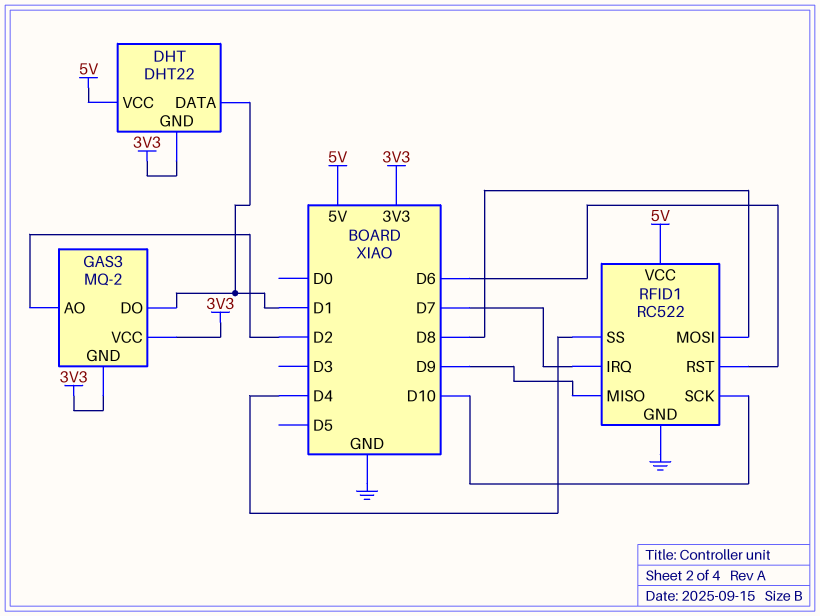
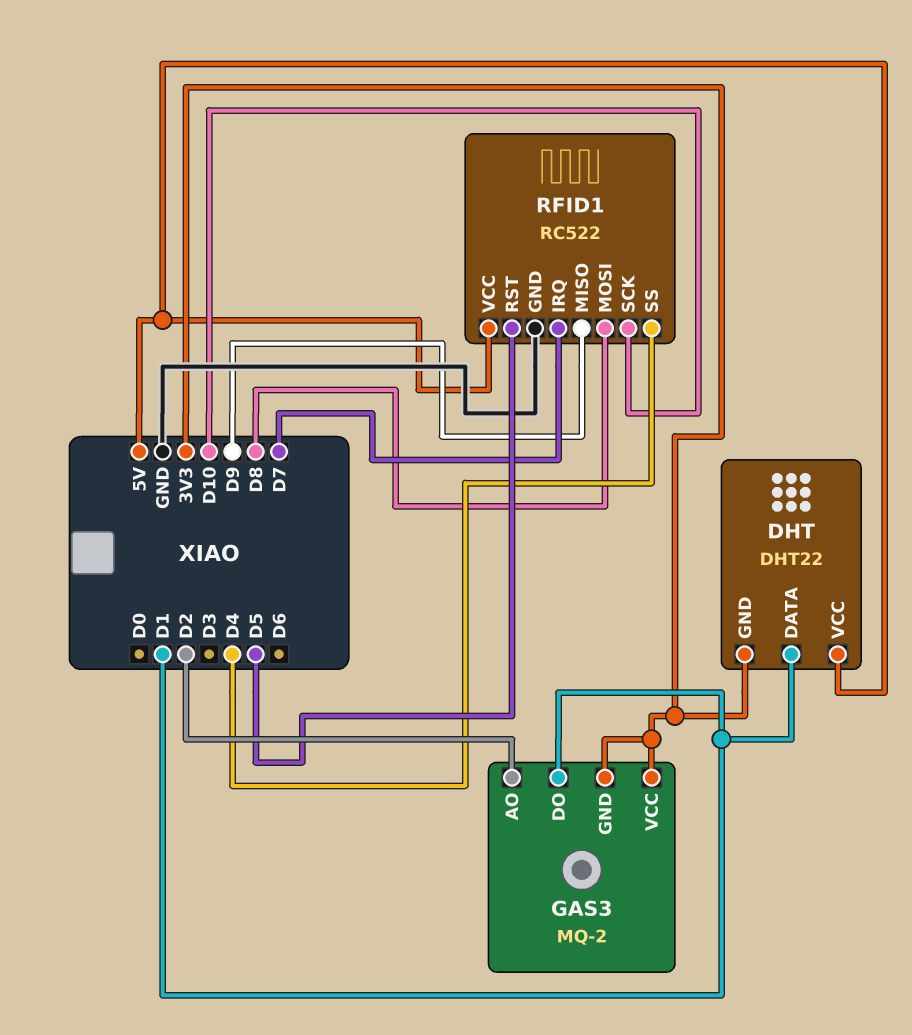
RFID1 pin RST: D6 -> D5

